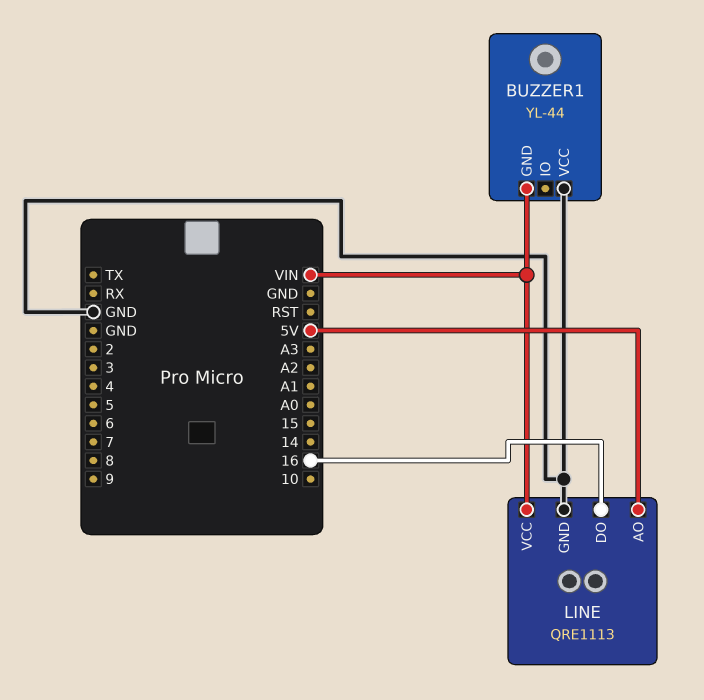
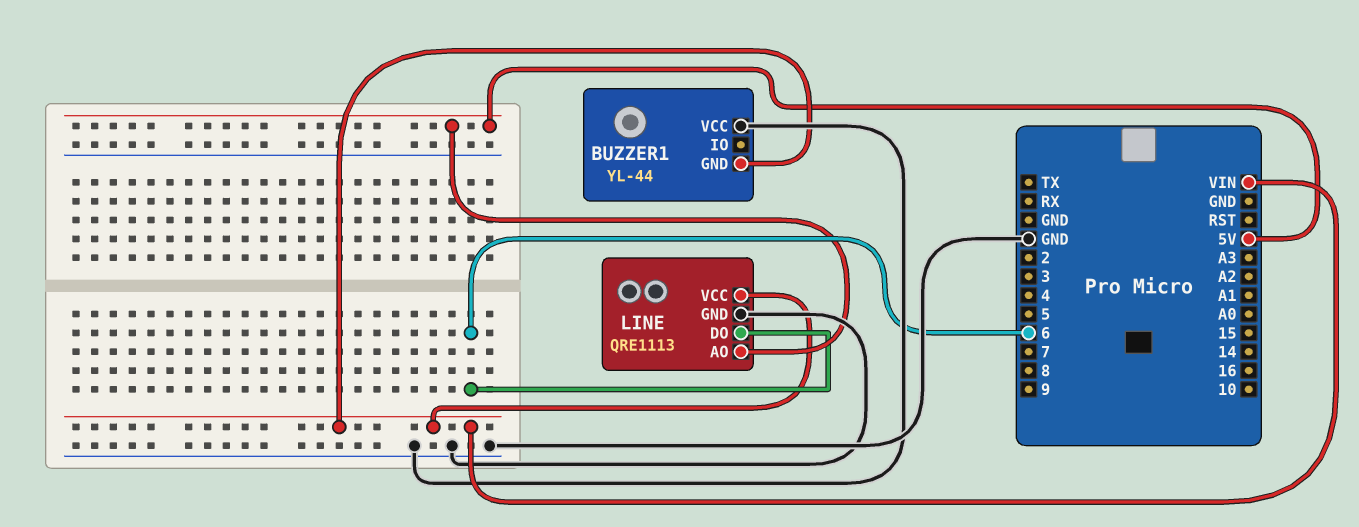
LINE pin DO: 16 -> 6

